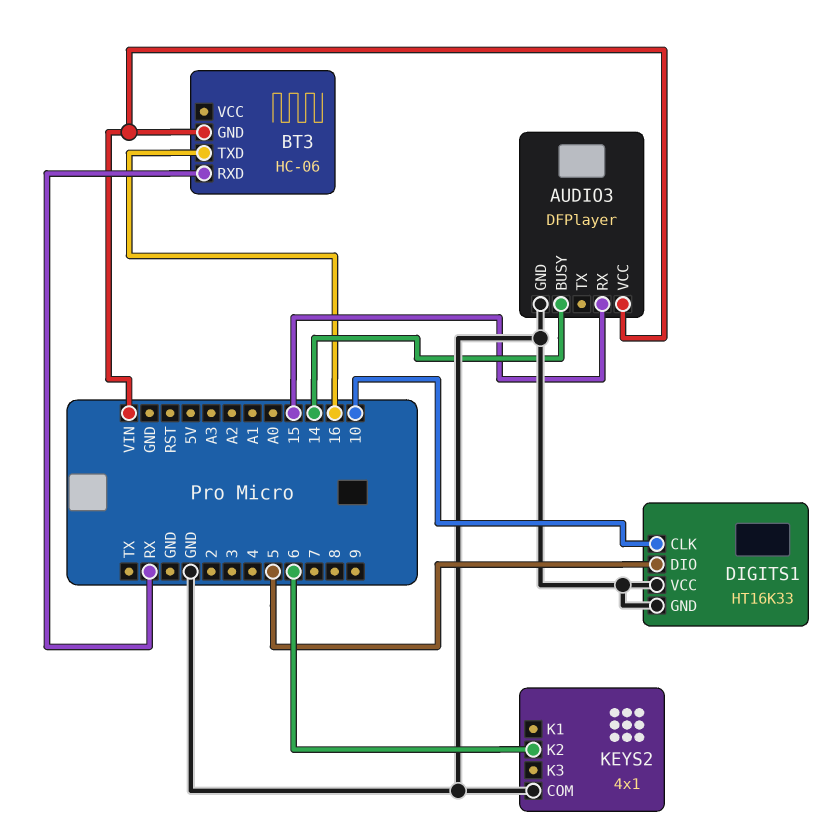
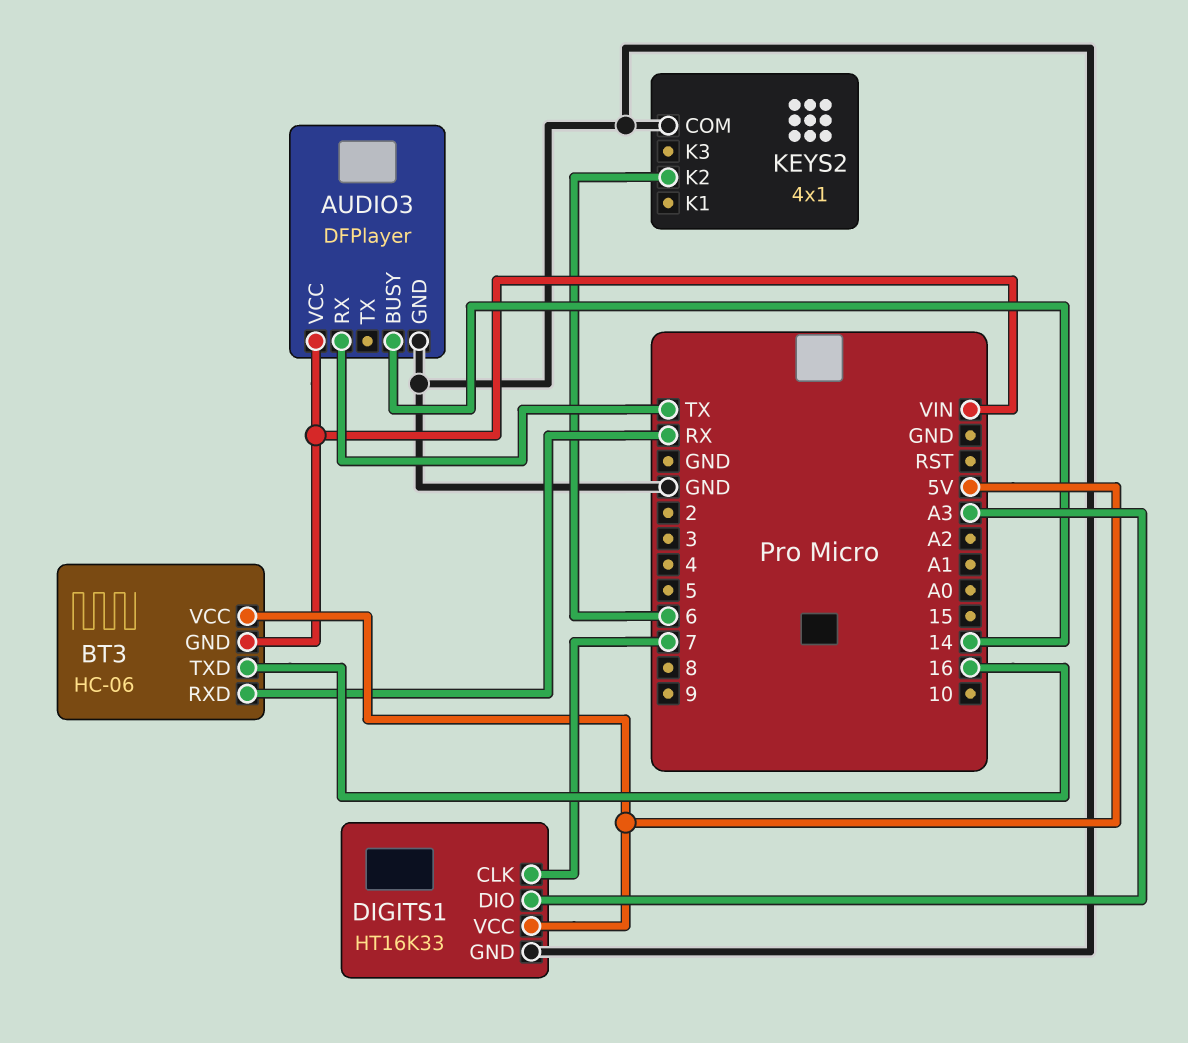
AUDIO3 pin RX: 15 -> TX
BT3 pin VCC: none -> 5V
DIGITS1 pin CLK: 10 -> 7
DIGITS1 pin DIO: 5 -> A3
DIGITS1 pin VCC: GND -> 5V

